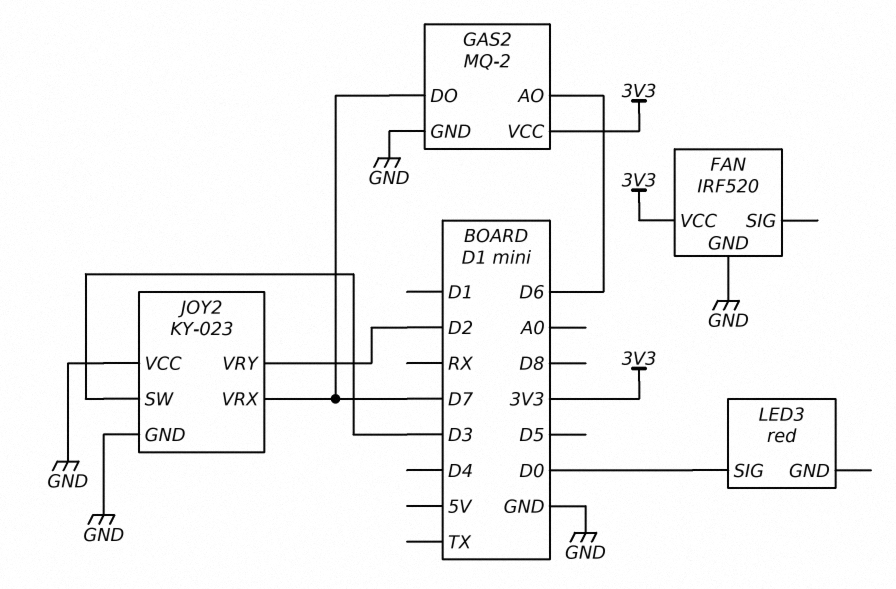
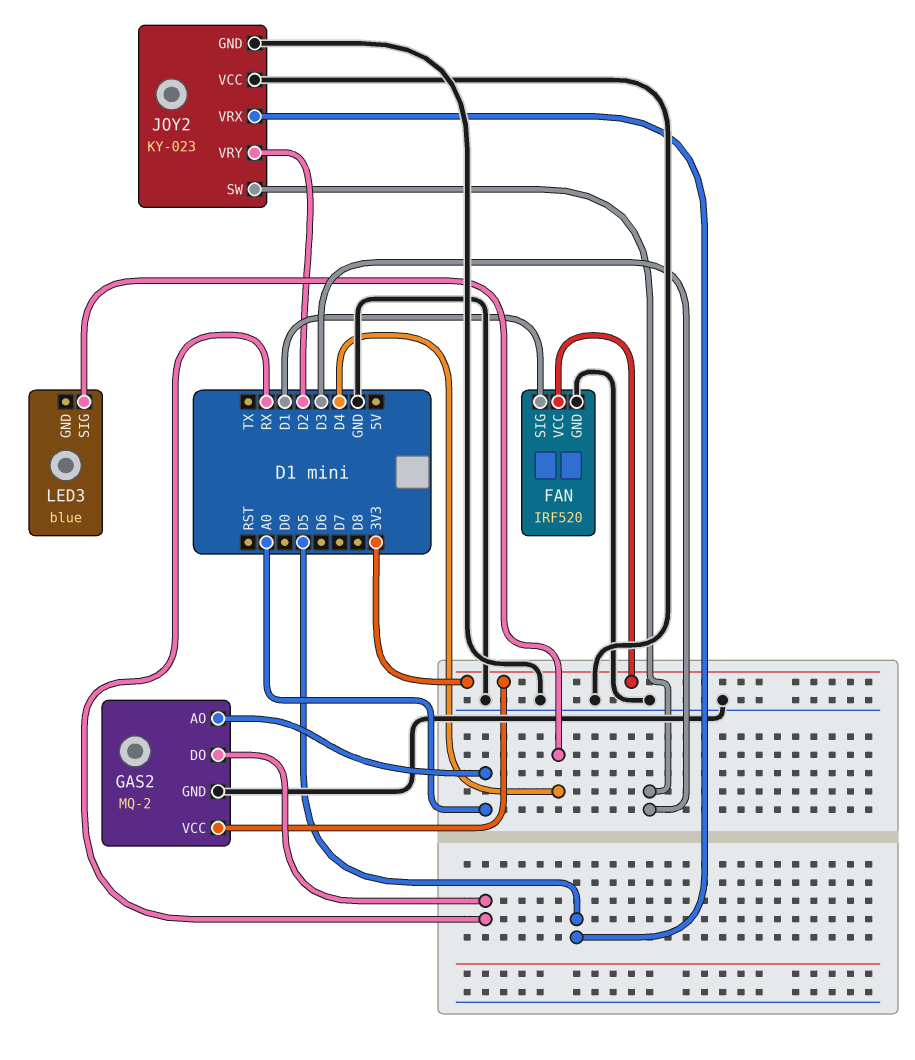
FAN pin SIG: none -> D1
GAS2 pin AO: D6 -> A0
GAS2 pin DO: D7 -> RX
JOY2 pin VRX: D7 -> D5
LED3: red -> blue
LED3 pin SIG: D0 -> D4

